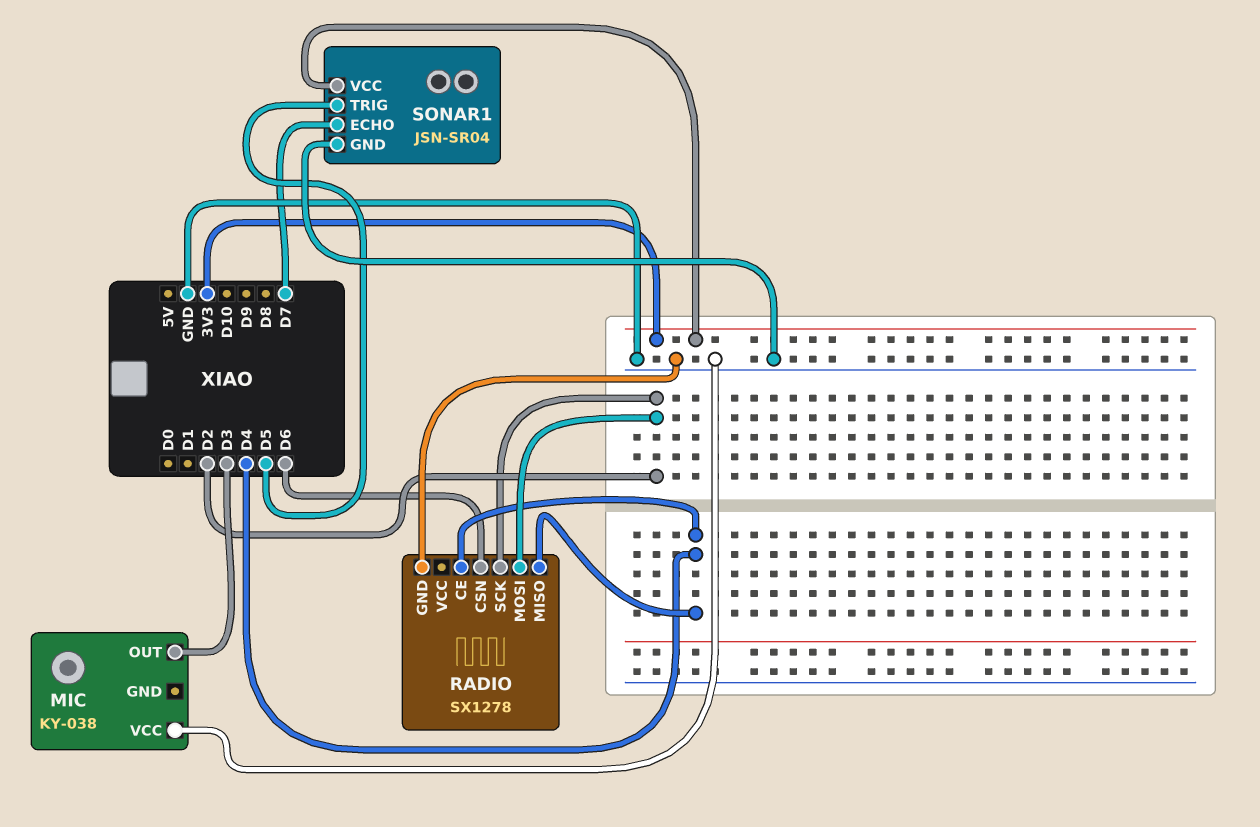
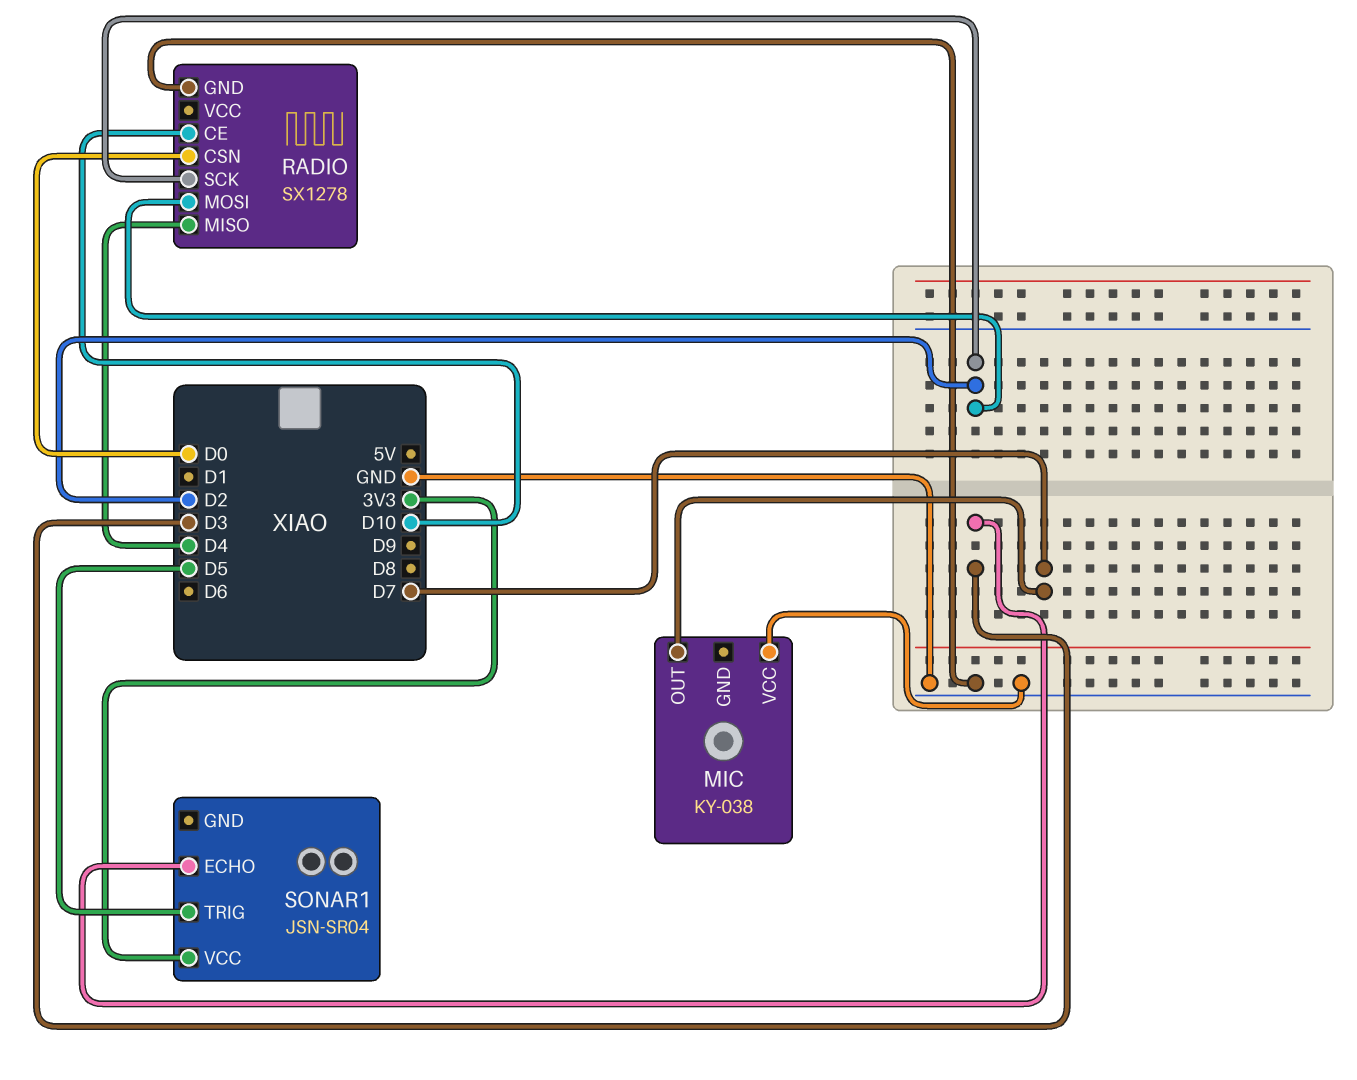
MIC pin OUT: D3 -> D7
RADIO pin CE: D4 -> D10
RADIO pin CSN: D6 -> D0
SONAR1 pin ECHO: D7 -> D3
SONAR1 pin GND: GND -> none

